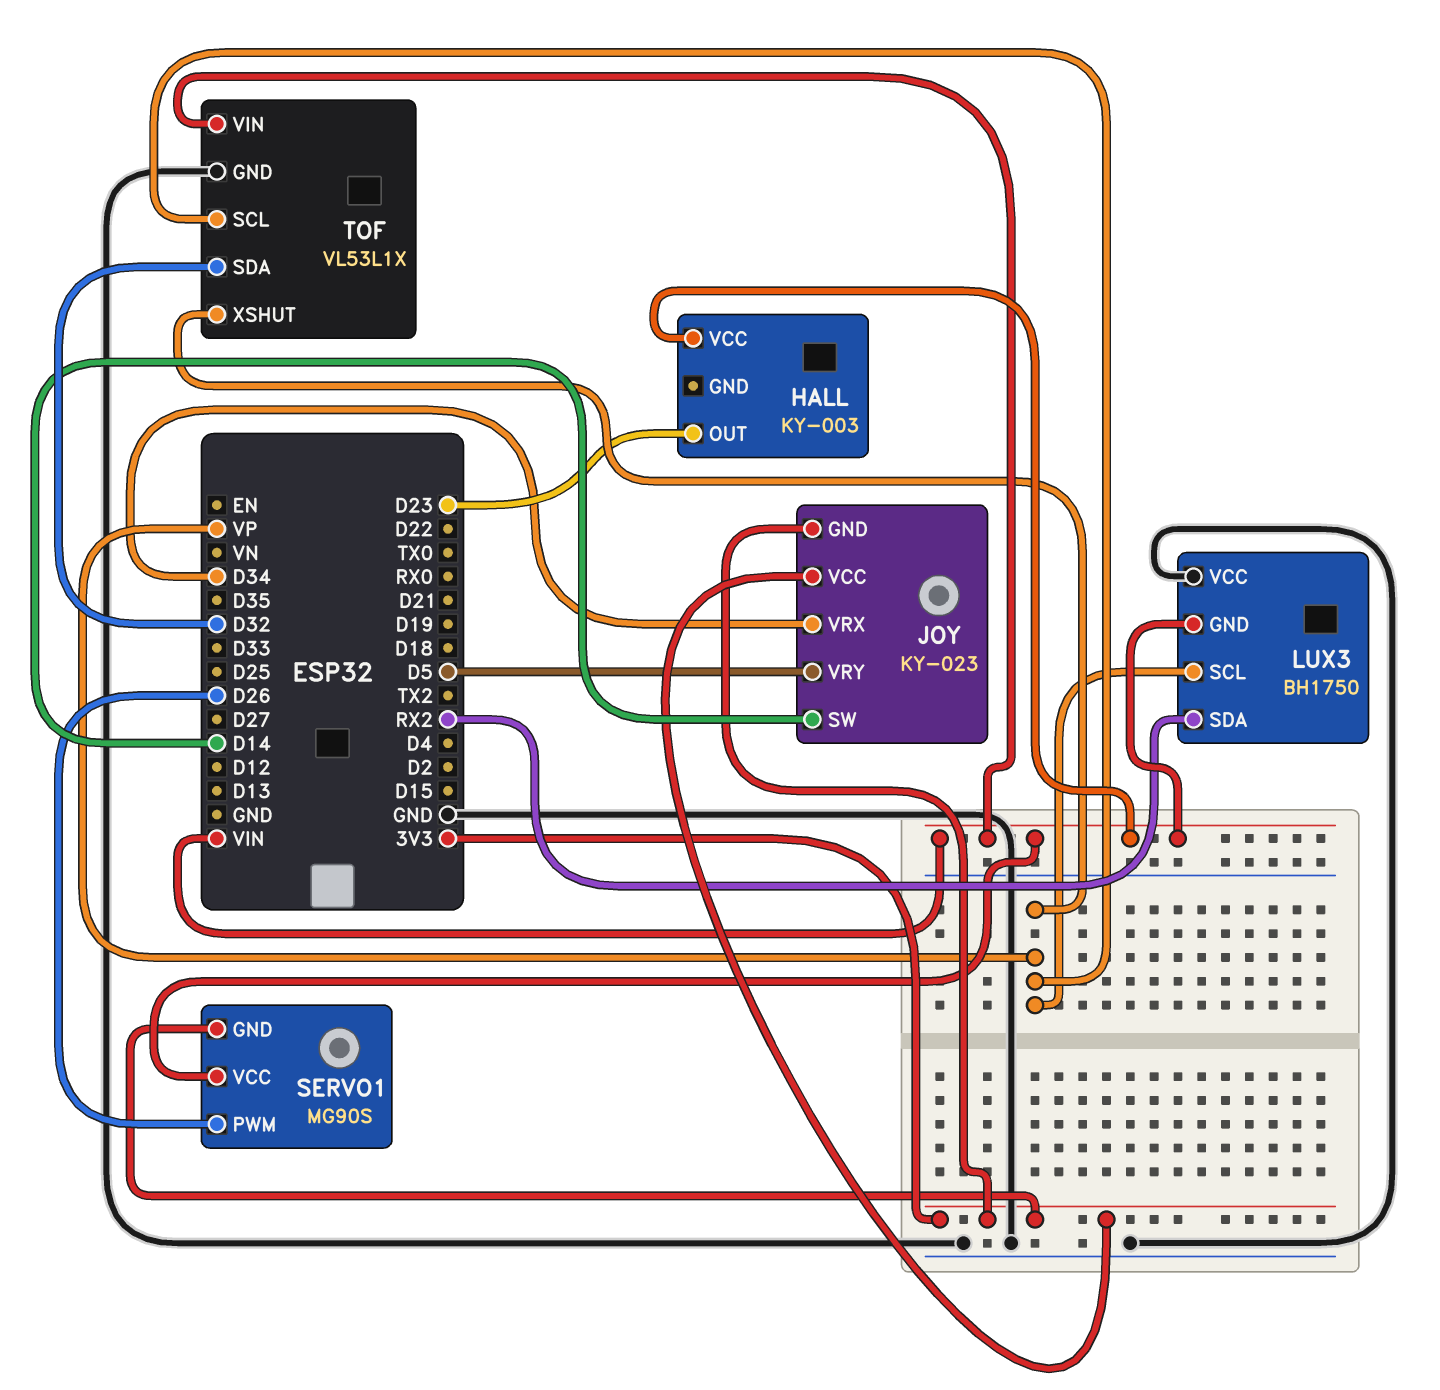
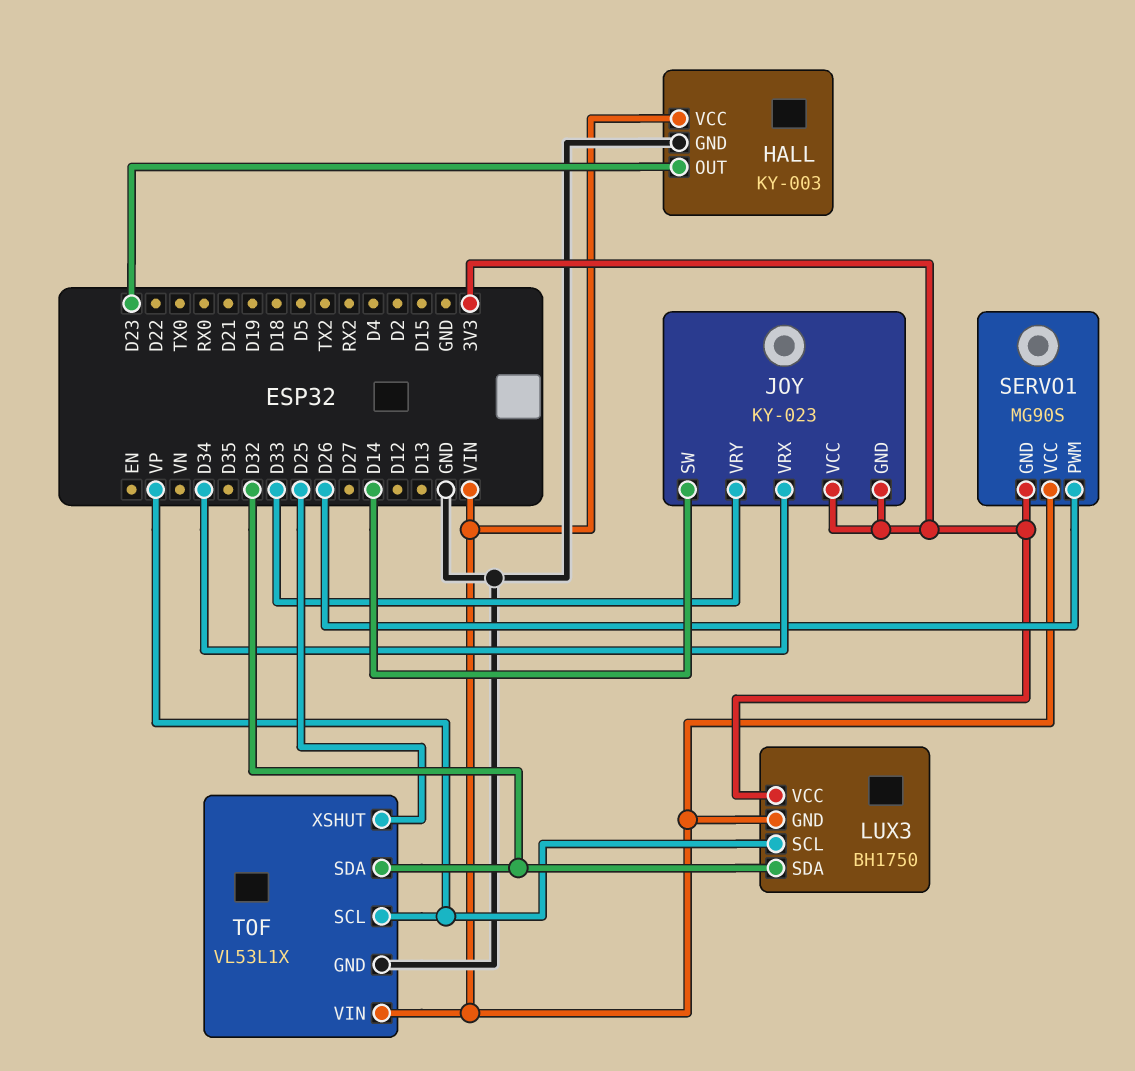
HALL pin GND: none -> GND
JOY pin VRY: D5 -> D33
LUX3 pin SDA: RX2 -> D32
LUX3 pin VCC: GND -> 3V3
TOF pin XSHUT: VP -> D25

